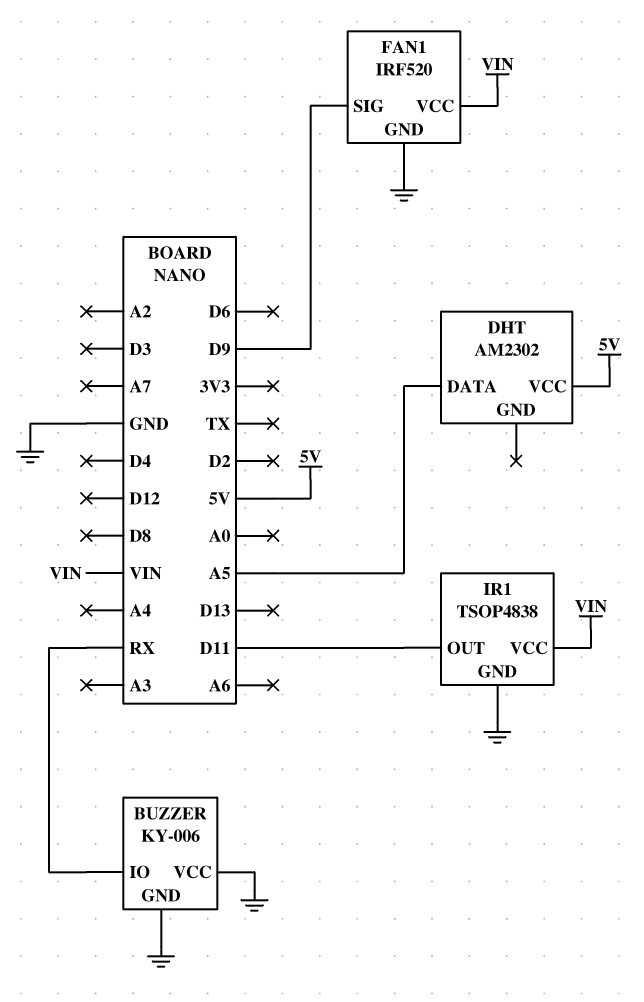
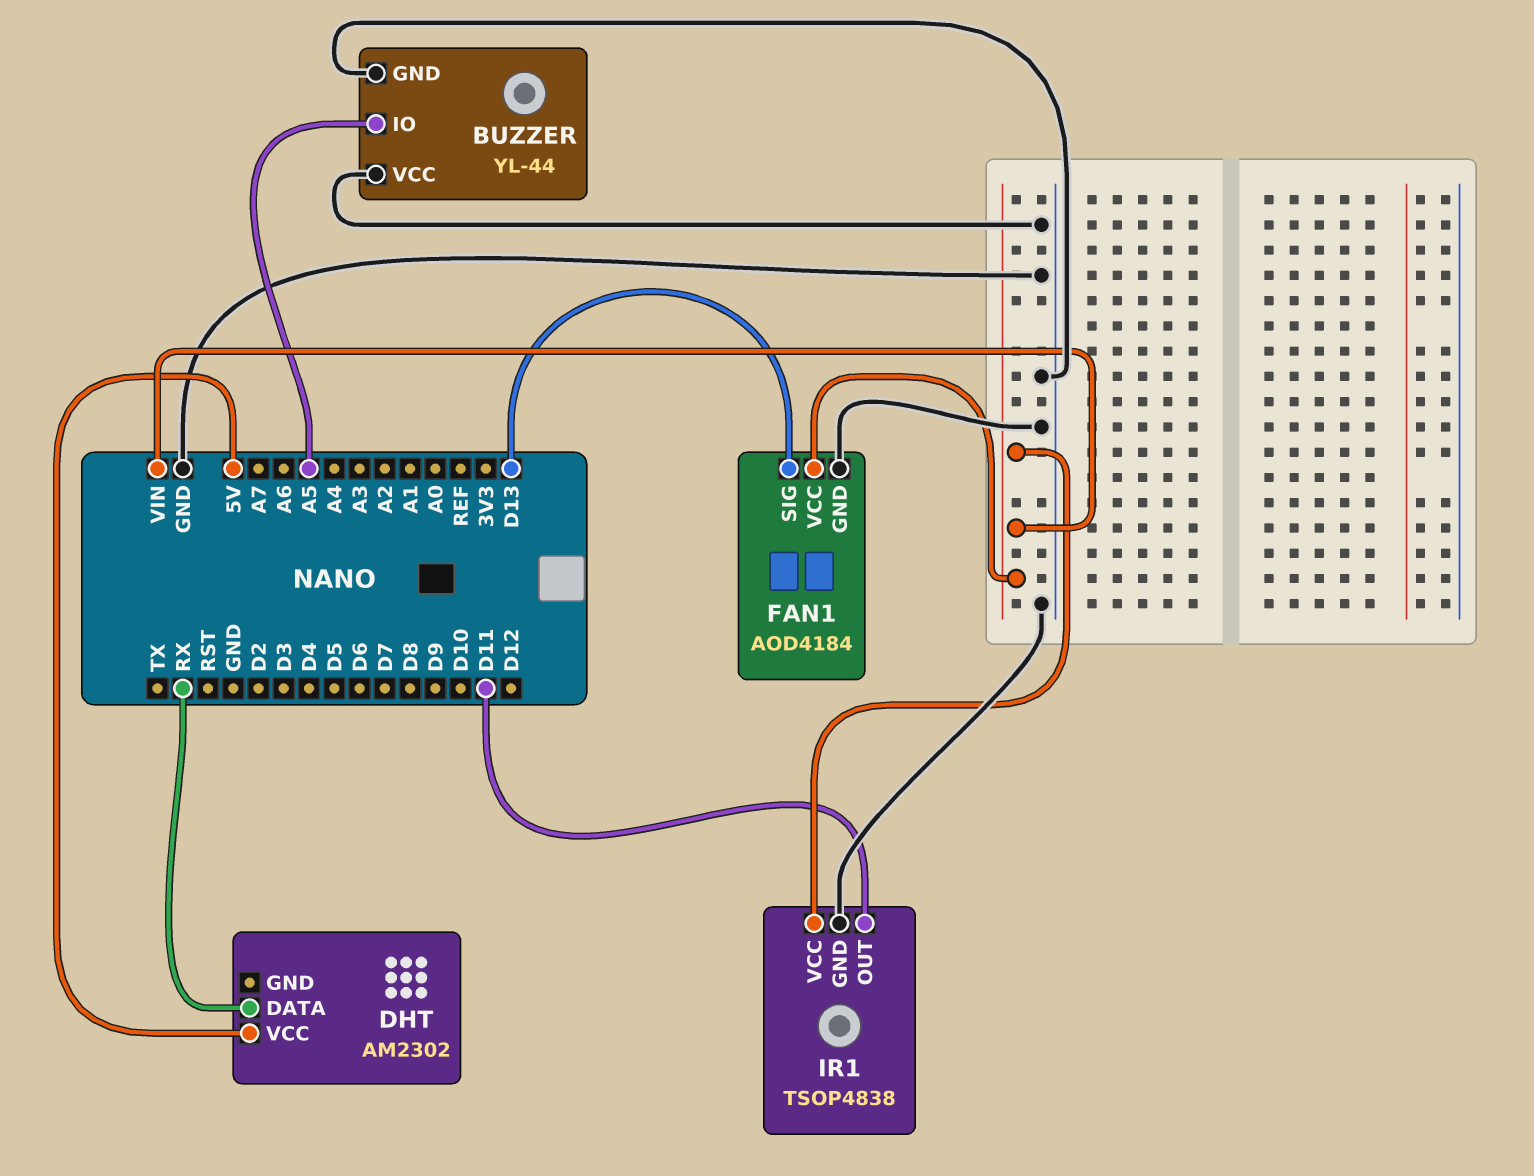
BUZZER: KY-006 -> YL-44
BUZZER pin IO: RX -> A5
DHT pin DATA: A5 -> RX
FAN1: IRF520 -> AOD4184
FAN1 pin SIG: D9 -> D13

